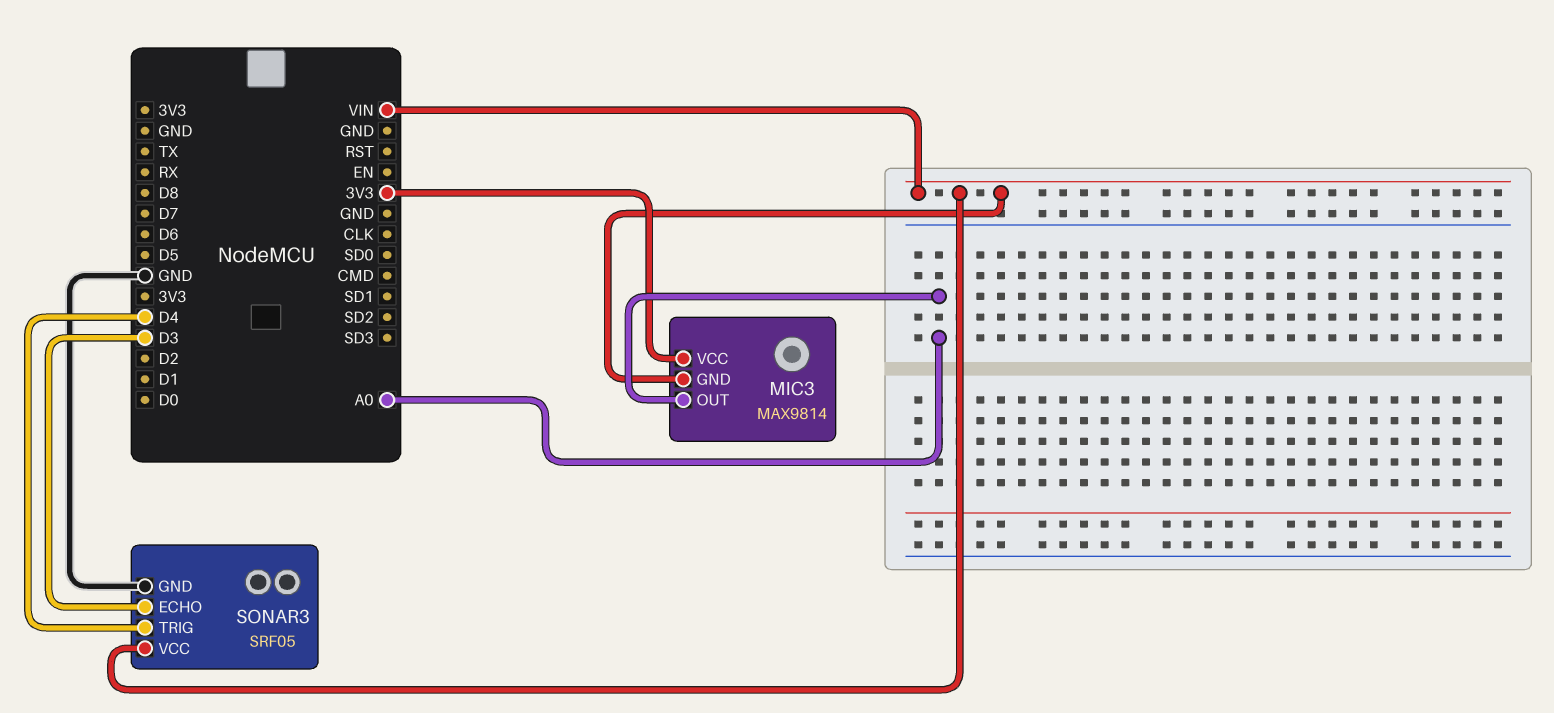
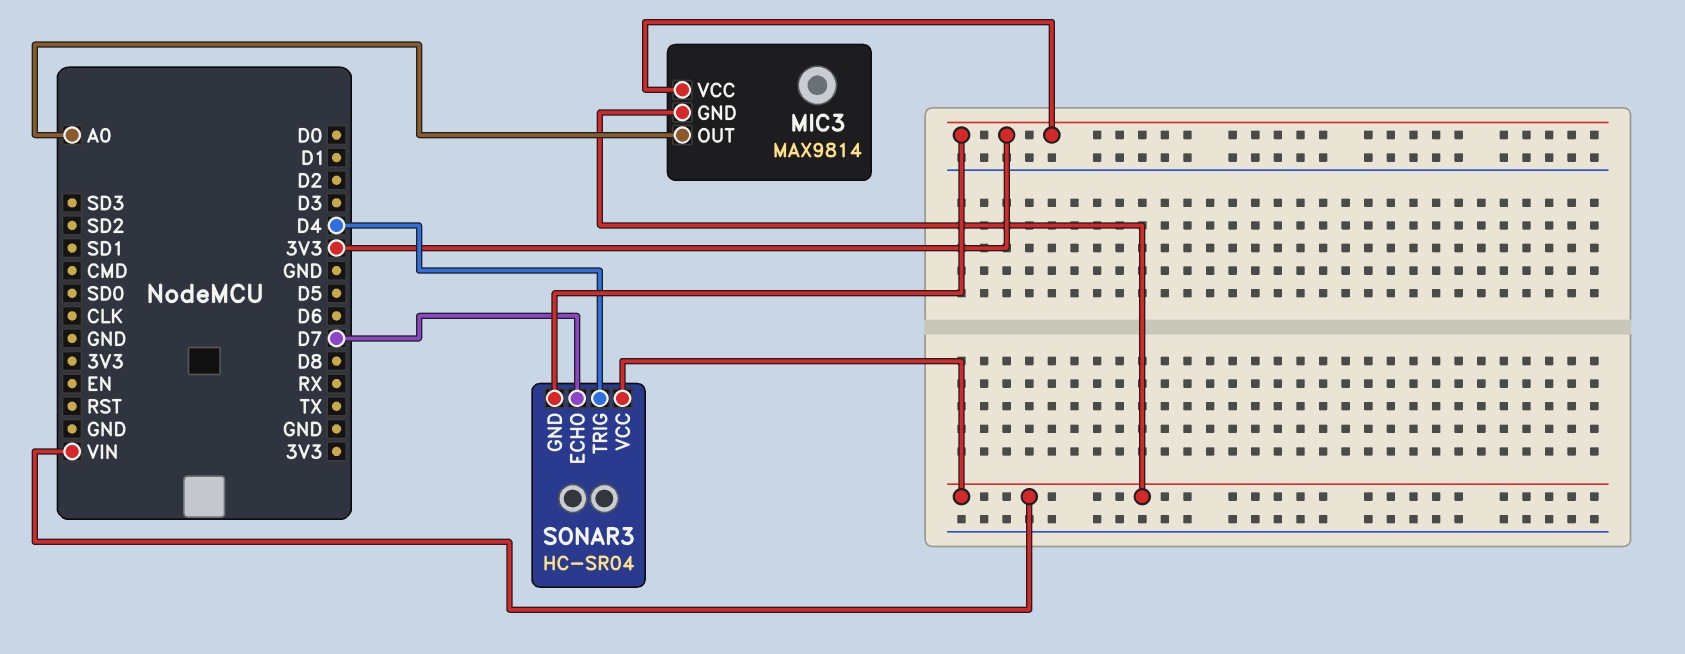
SONAR3: SRF05 -> HC-SR04
SONAR3 pin ECHO: D3 -> D7
SONAR3 pin GND: GND -> 3V3

